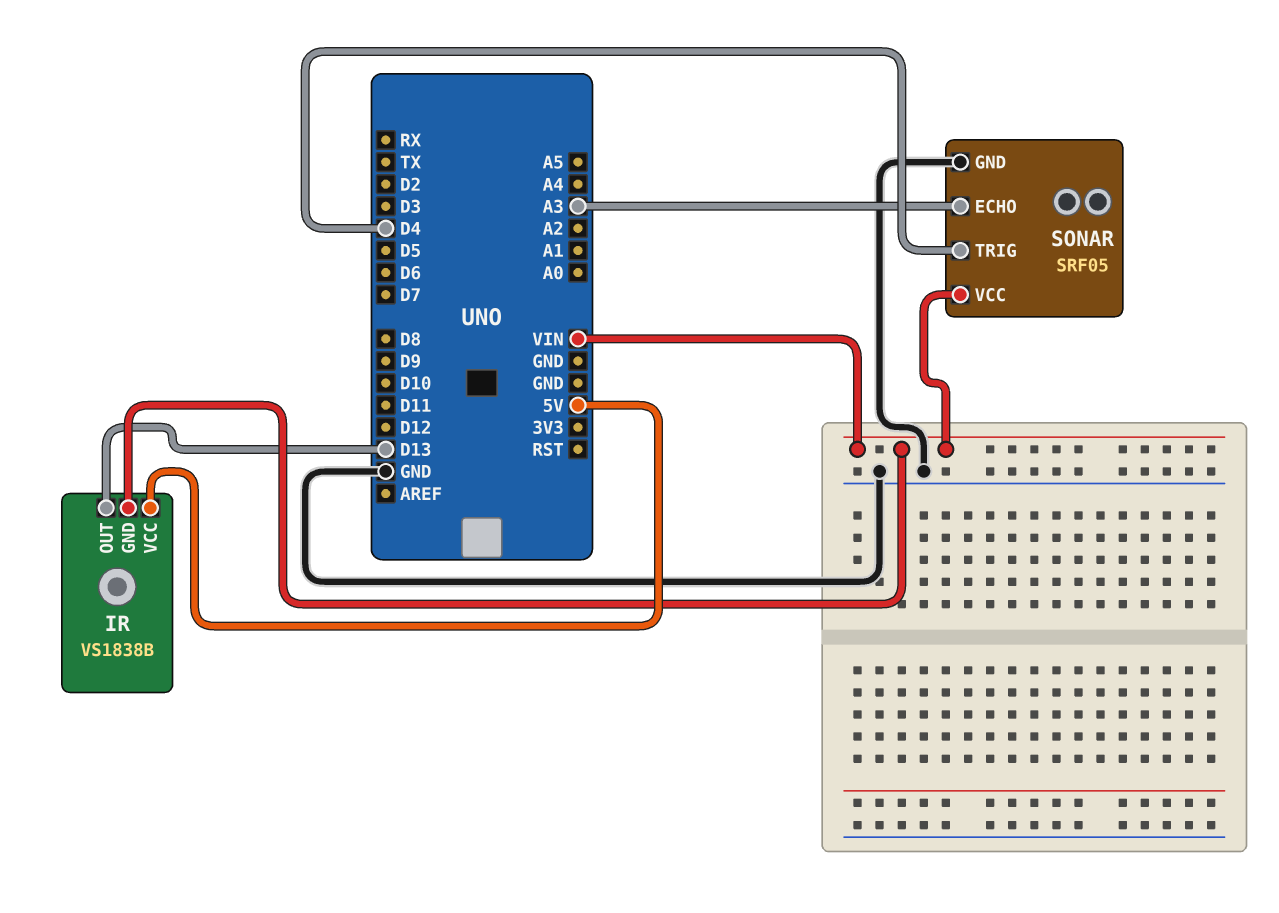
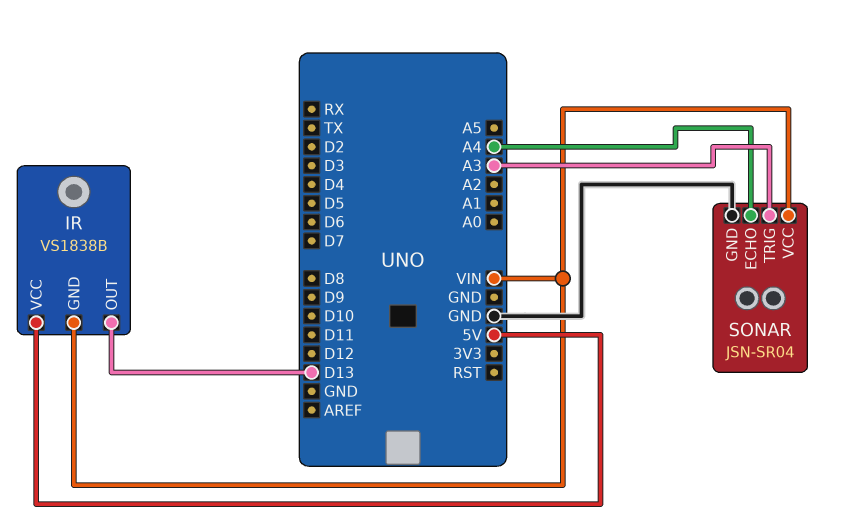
SONAR: SRF05 -> JSN-SR04
SONAR pin ECHO: A3 -> A4
SONAR pin TRIG: D4 -> A3

